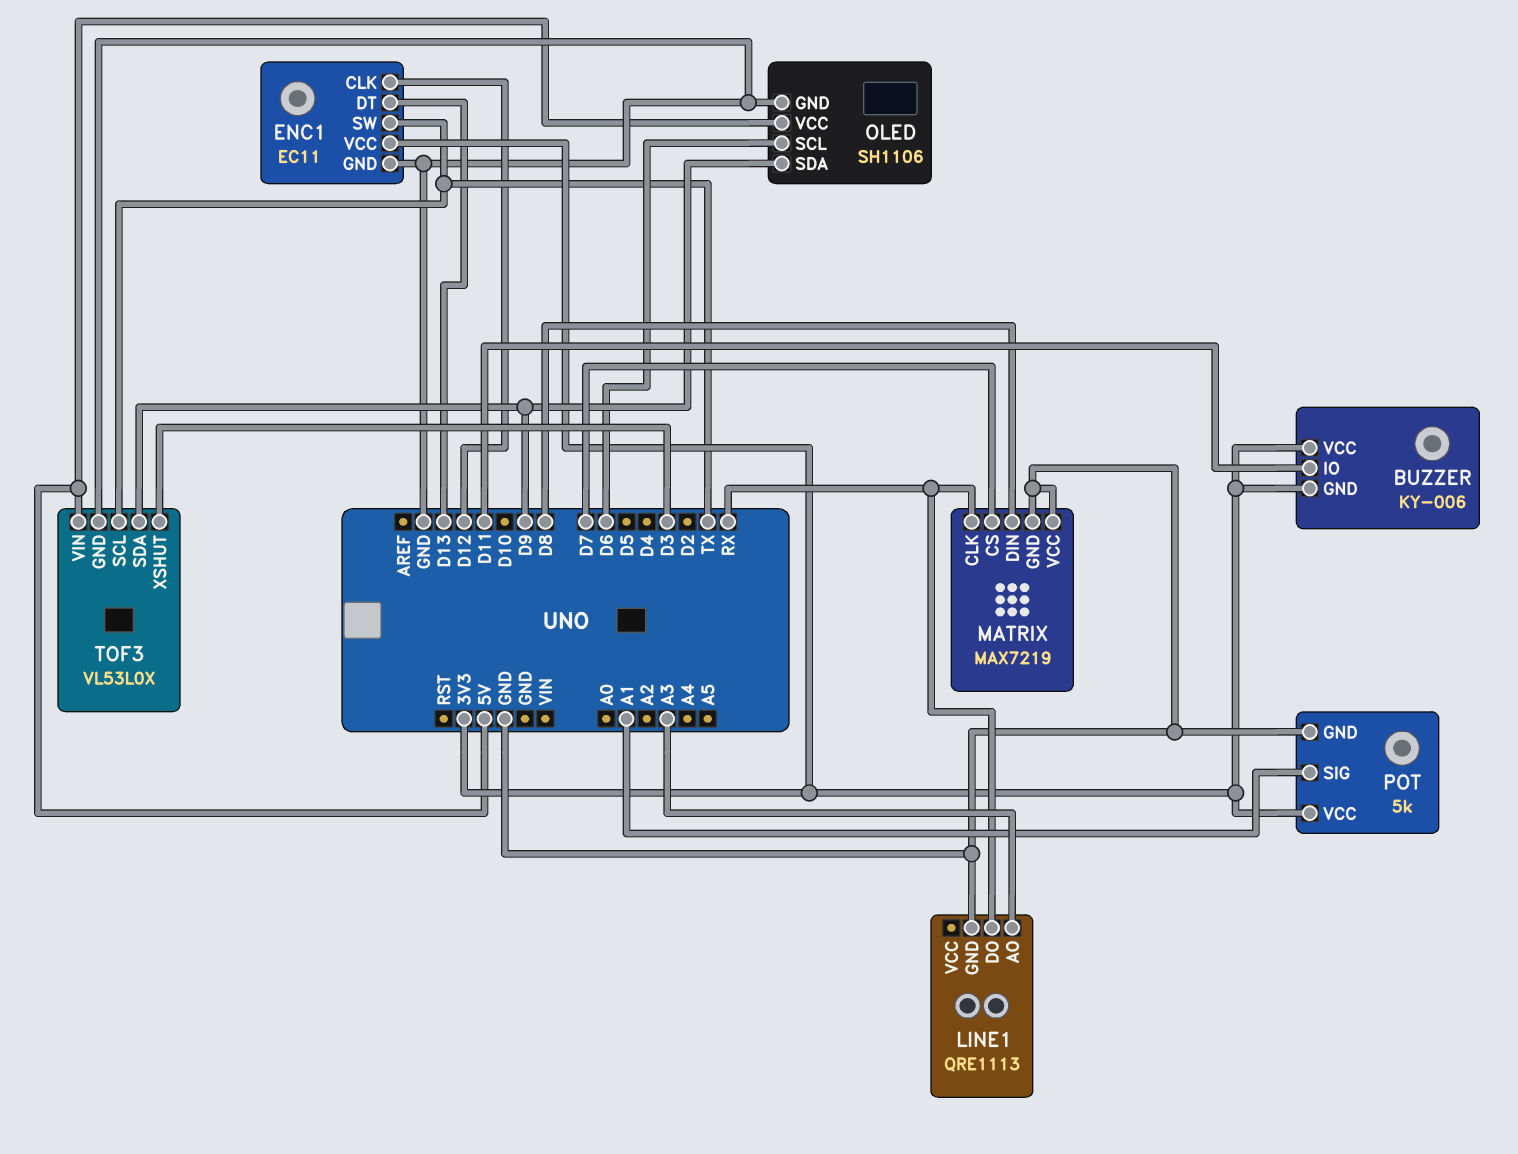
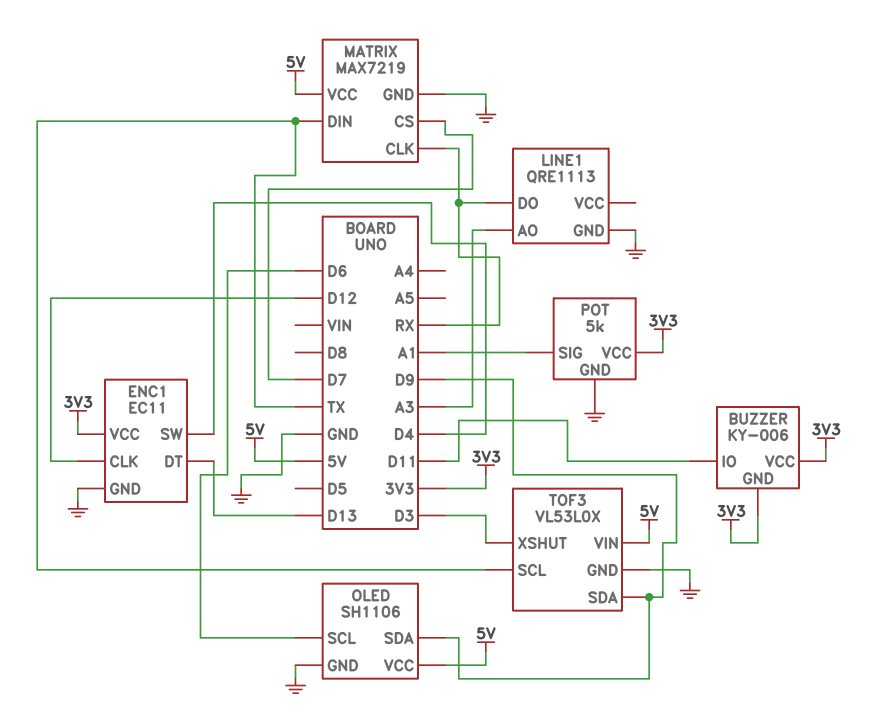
ENC1 pin SW: TX -> D4
MATRIX pin DIN: D8 -> TX
MATRIX pin VCC: GND -> 5V

